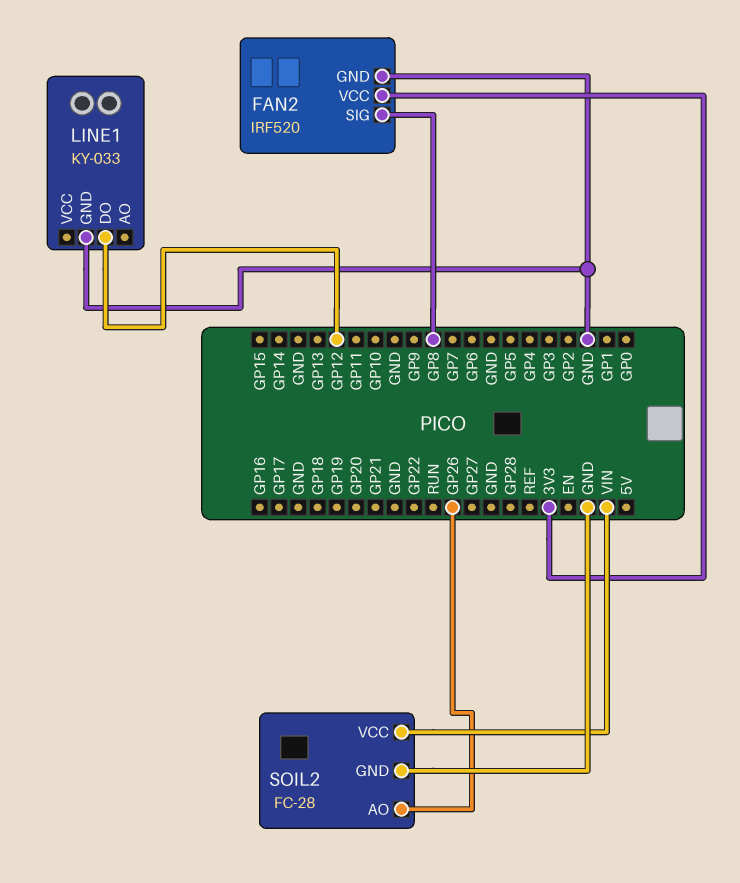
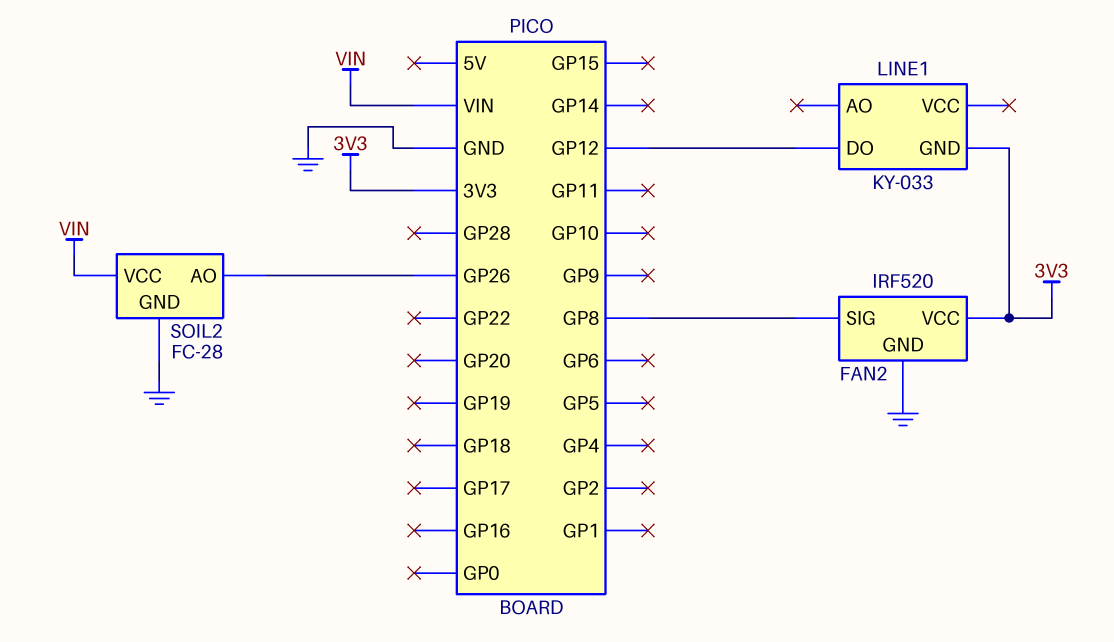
LINE1 pin GND: GND -> 3V3

